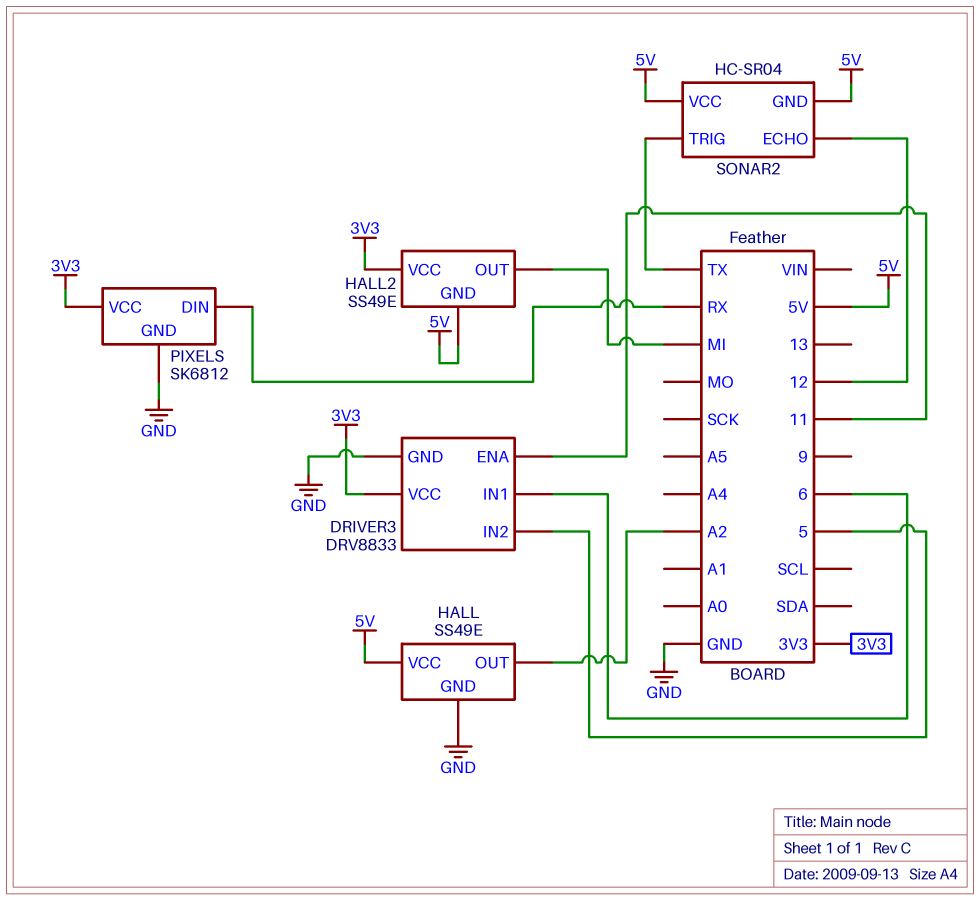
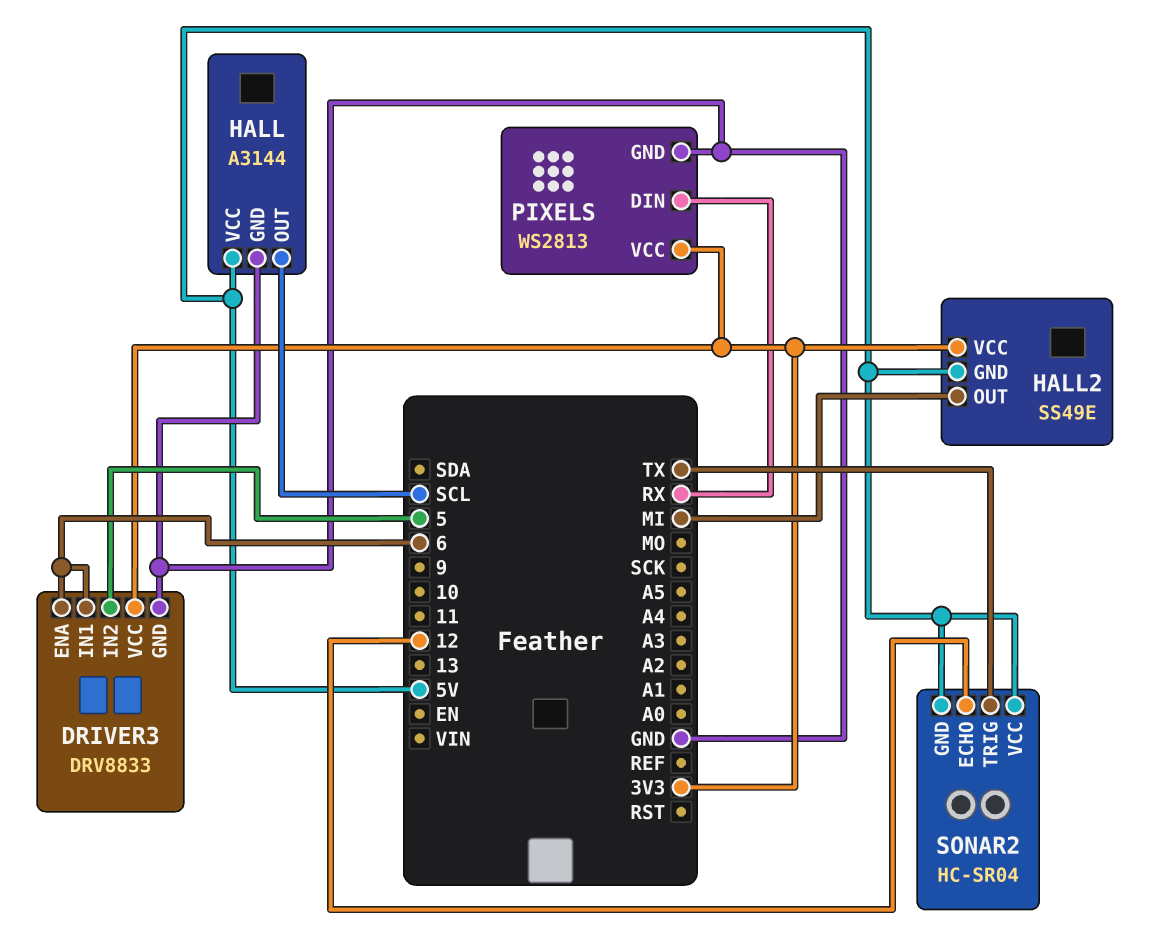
DRIVER3 pin ENA: 11 -> 6
HALL: SS49E -> A3144
HALL pin OUT: A2 -> SCL
PIXELS: SK6812 -> WS2813

